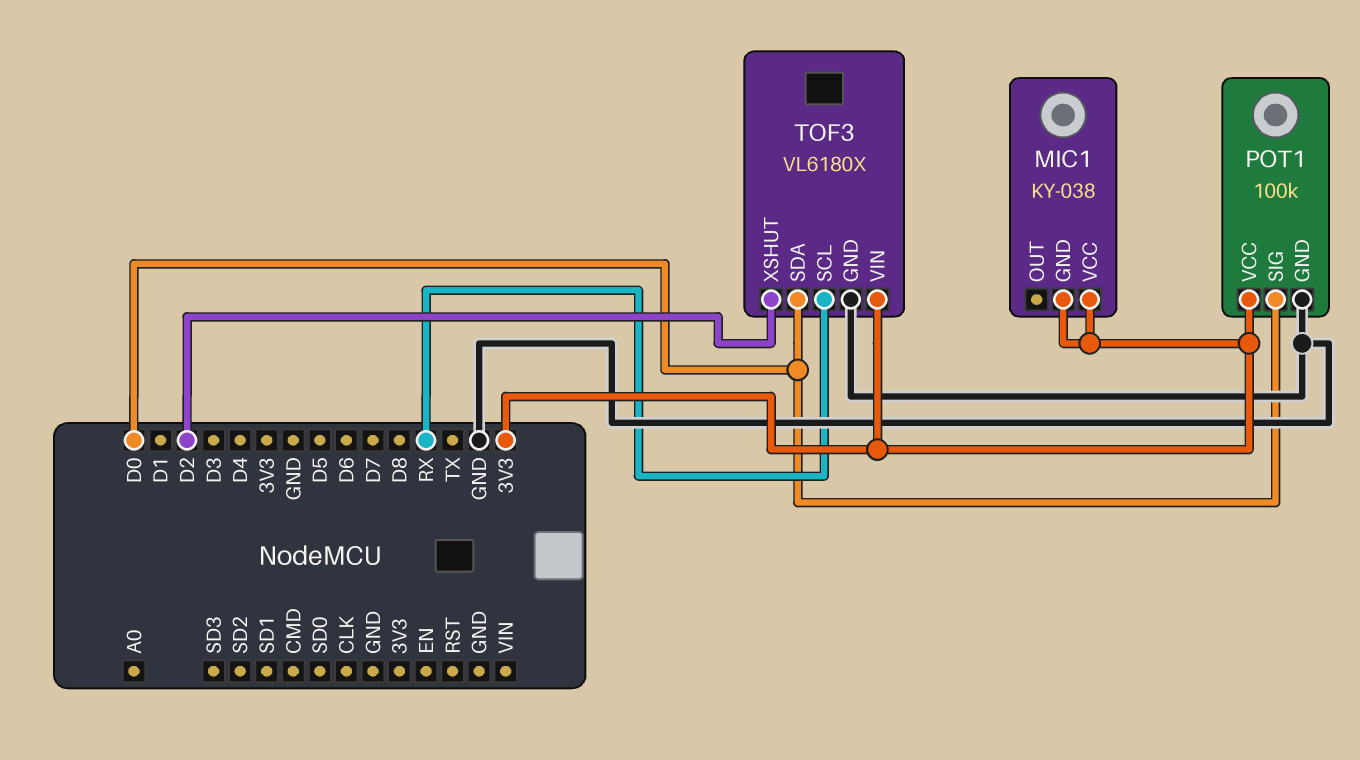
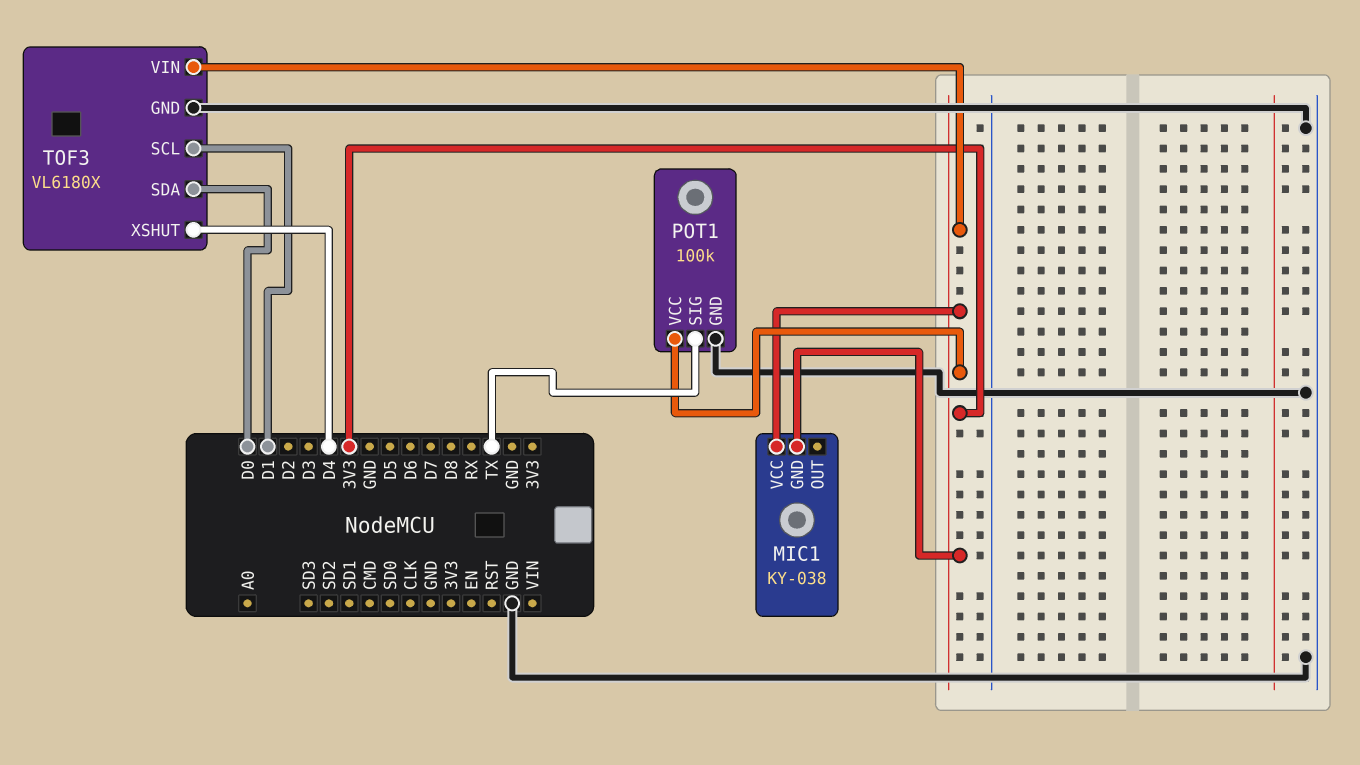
POT1 pin SIG: D0 -> TX
TOF3 pin SCL: RX -> D1
TOF3 pin XSHUT: D2 -> D4

